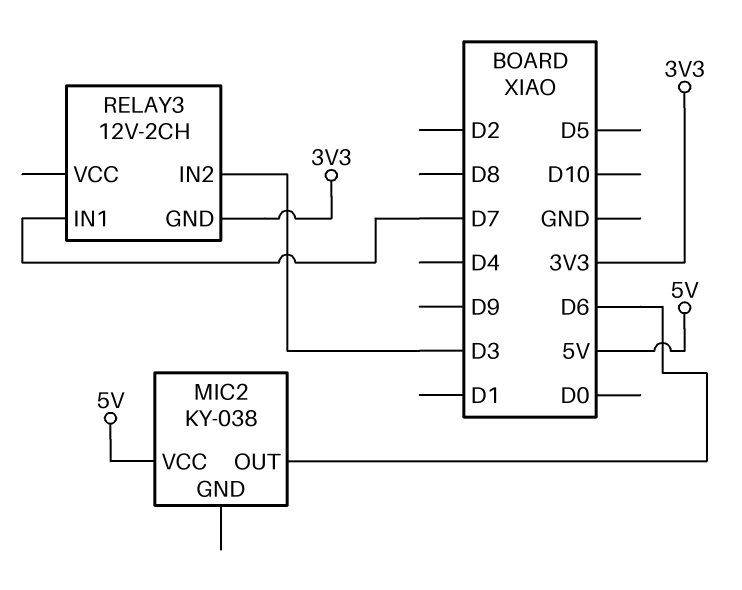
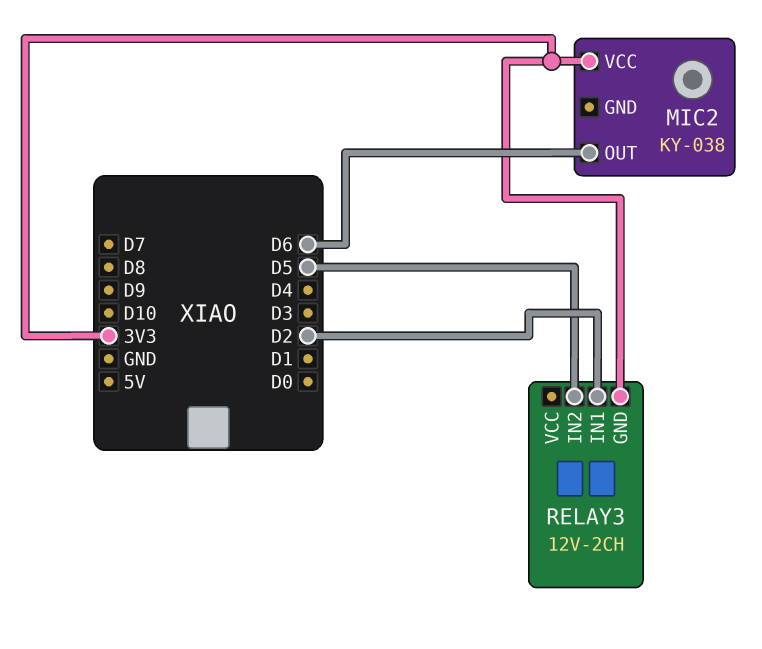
MIC2 pin VCC: 5V -> 3V3
RELAY3 pin IN1: D7 -> D2
RELAY3 pin IN2: D3 -> D5

